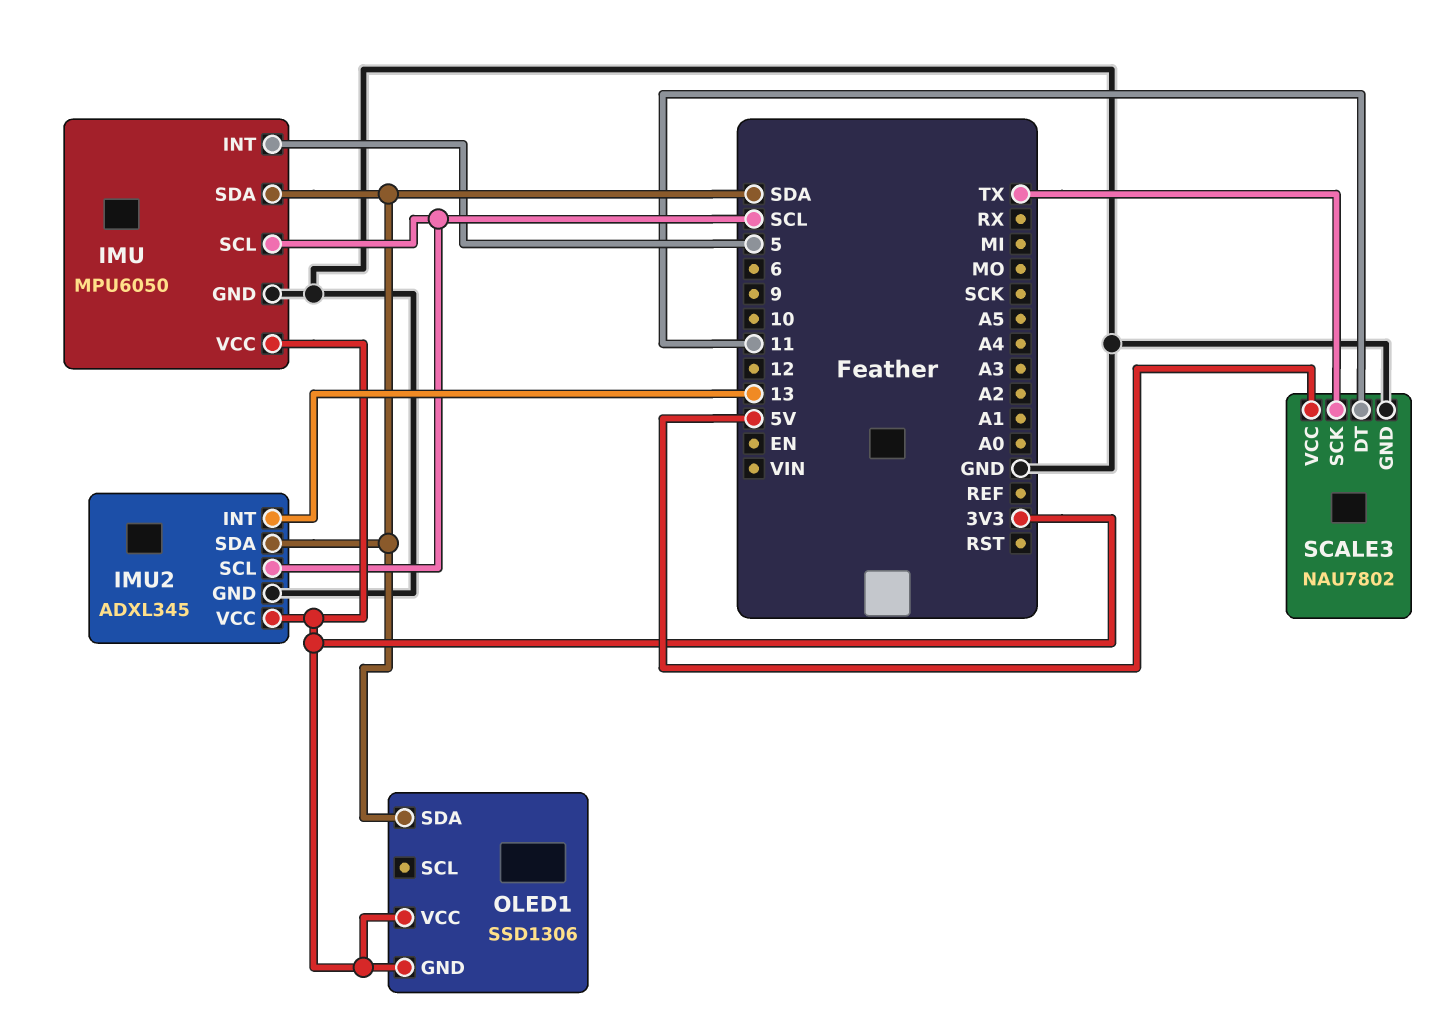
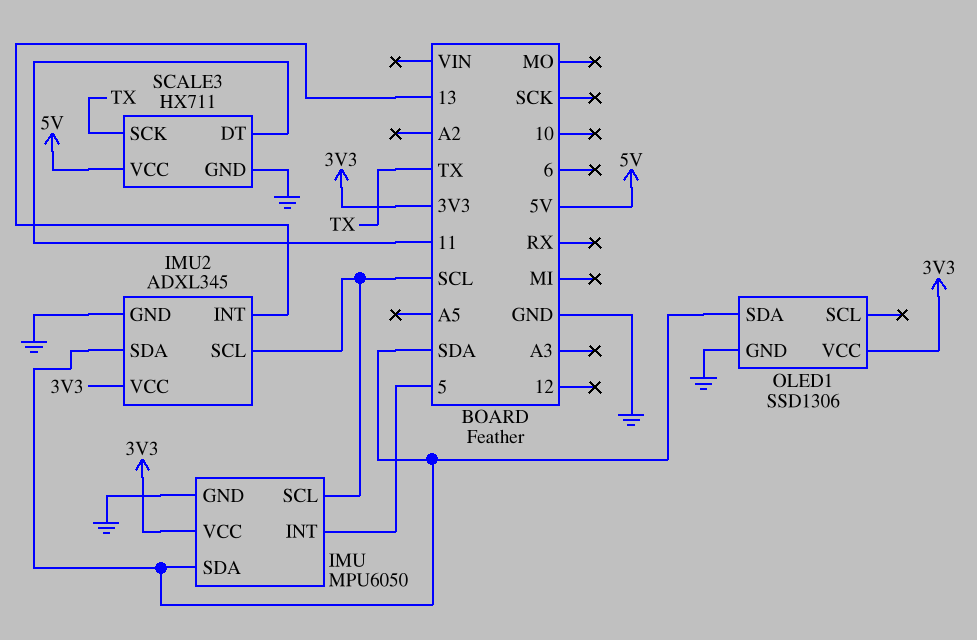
OLED1 pin GND: 3V3 -> GND
SCALE3: NAU7802 -> HX711

